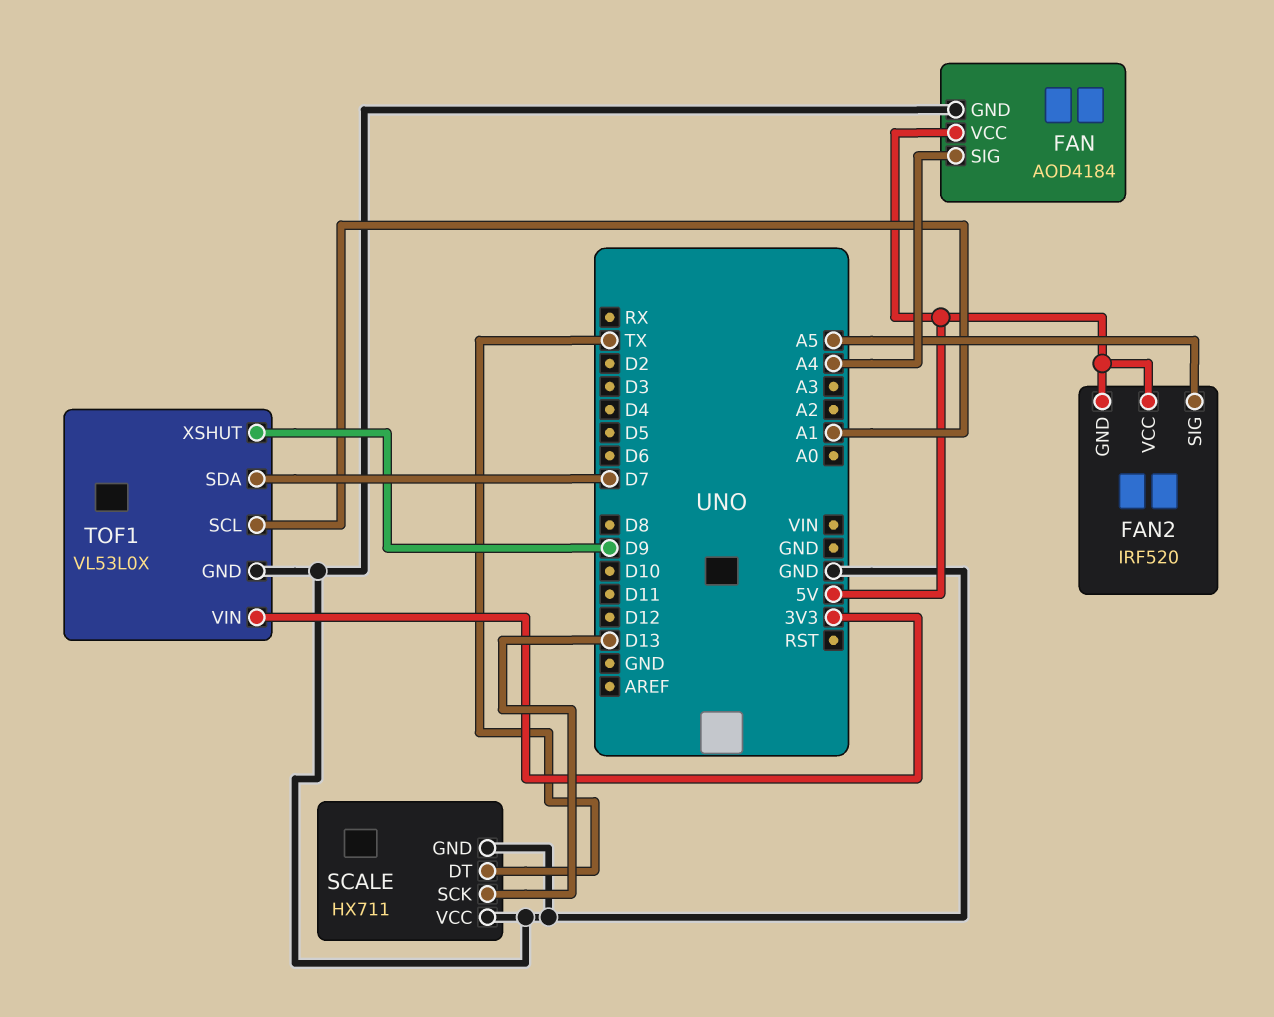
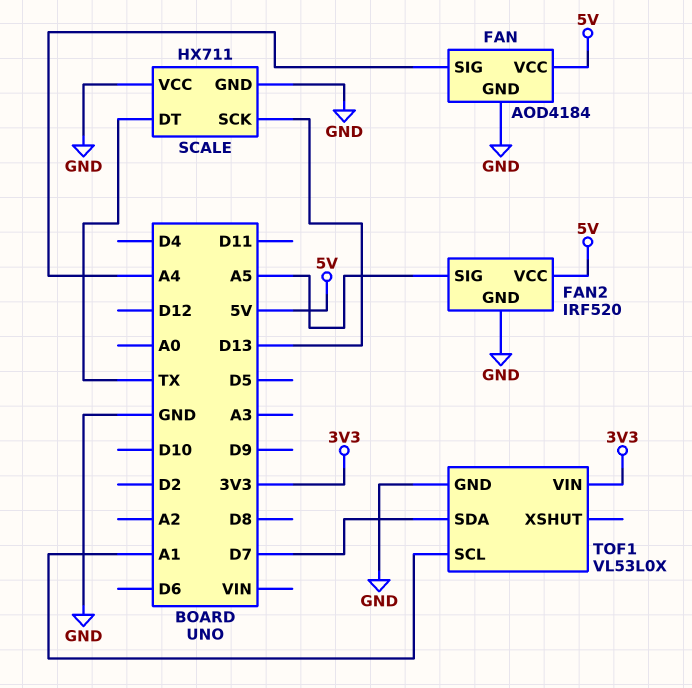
FAN2 pin GND: 5V -> GND
TOF1 pin XSHUT: D9 -> none

